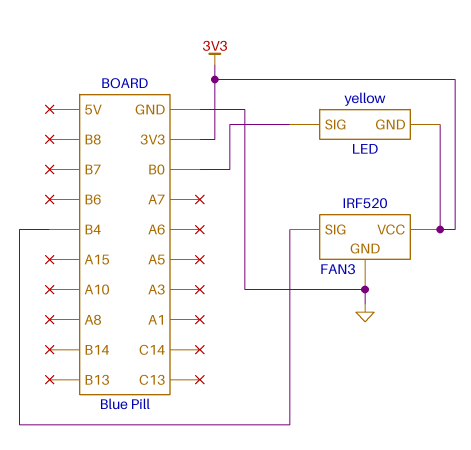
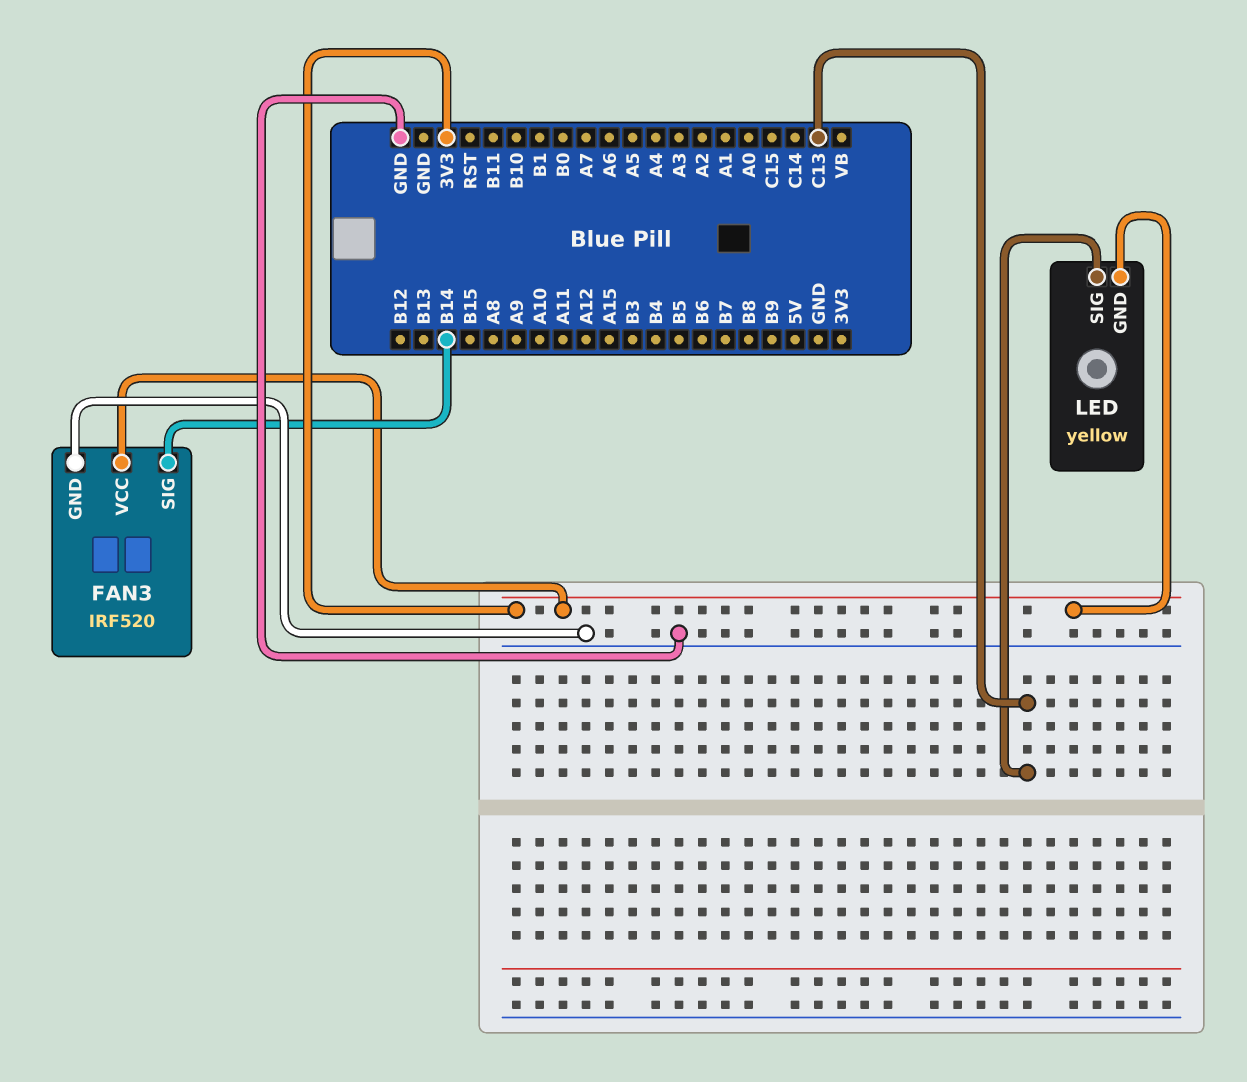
FAN3 pin SIG: B4 -> B14
LED pin SIG: B0 -> C13

